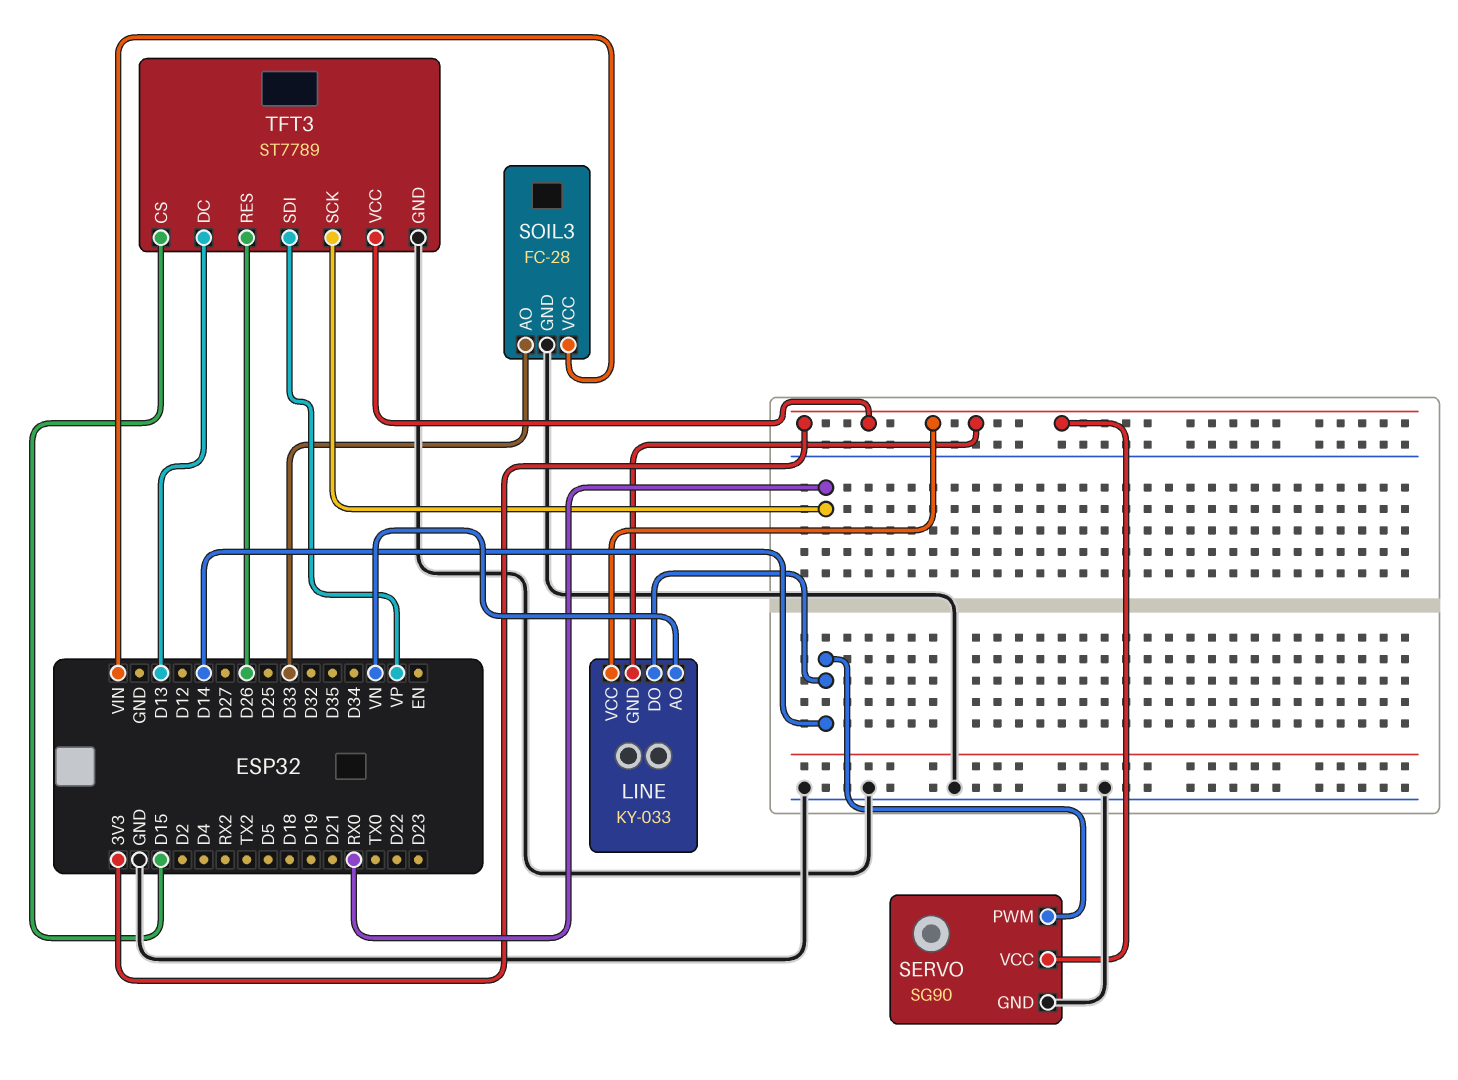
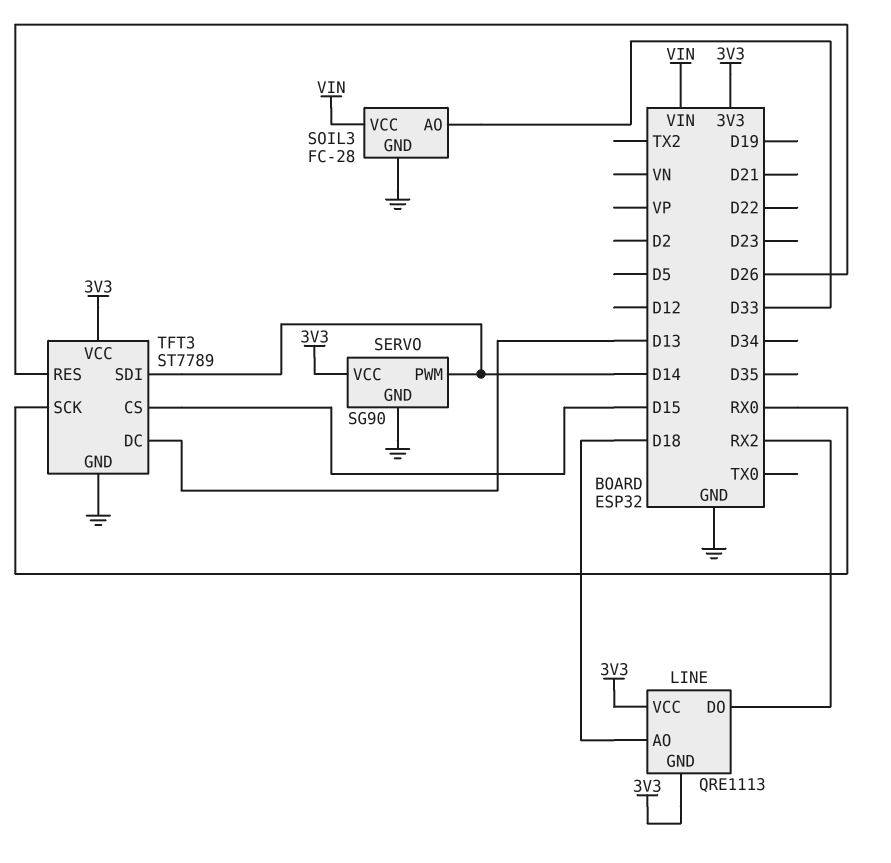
LINE: KY-033 -> QRE1113
LINE pin AO: VN -> D18
LINE pin DO: D14 -> RX2
TFT3 pin SDI: VP -> D14

